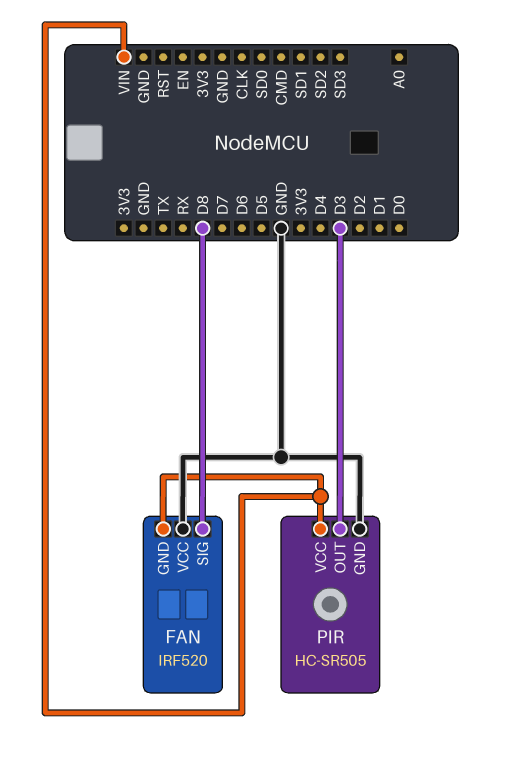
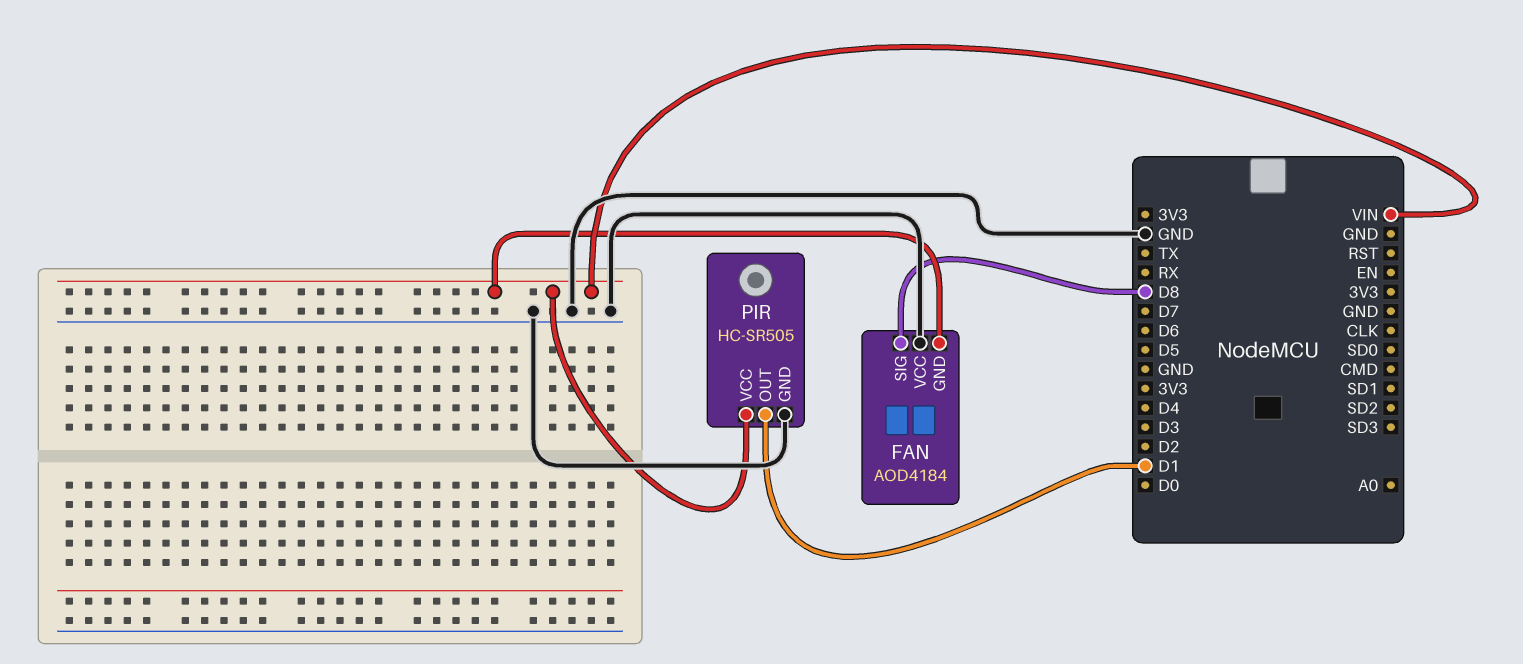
FAN: IRF520 -> AOD4184
PIR pin OUT: D3 -> D1

